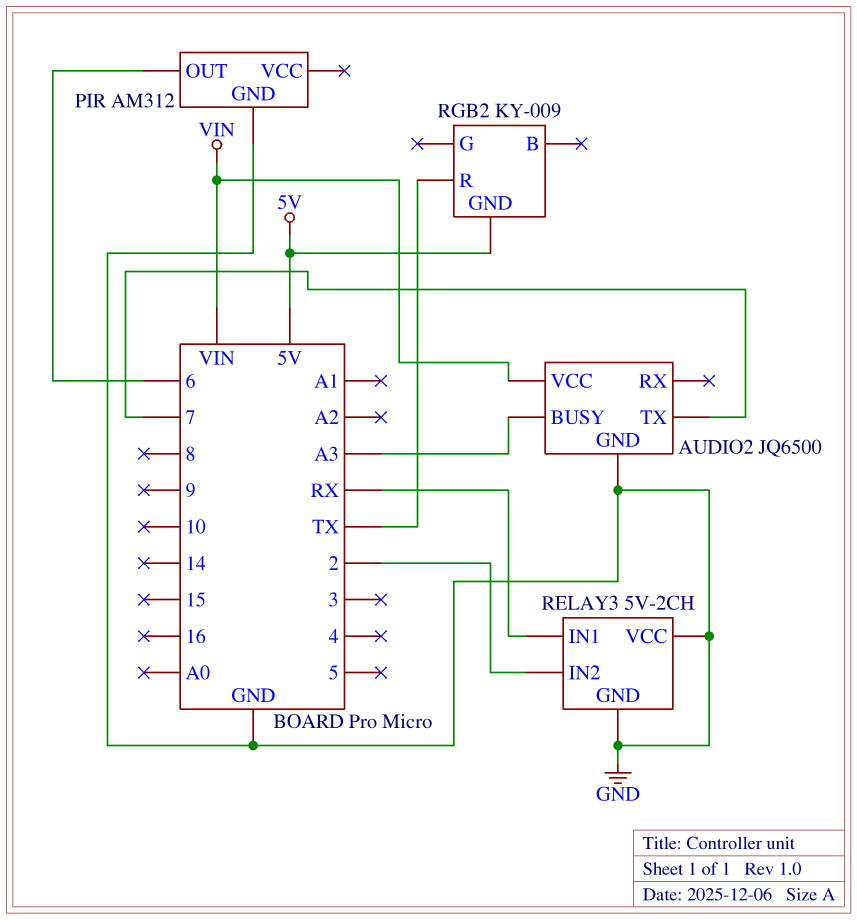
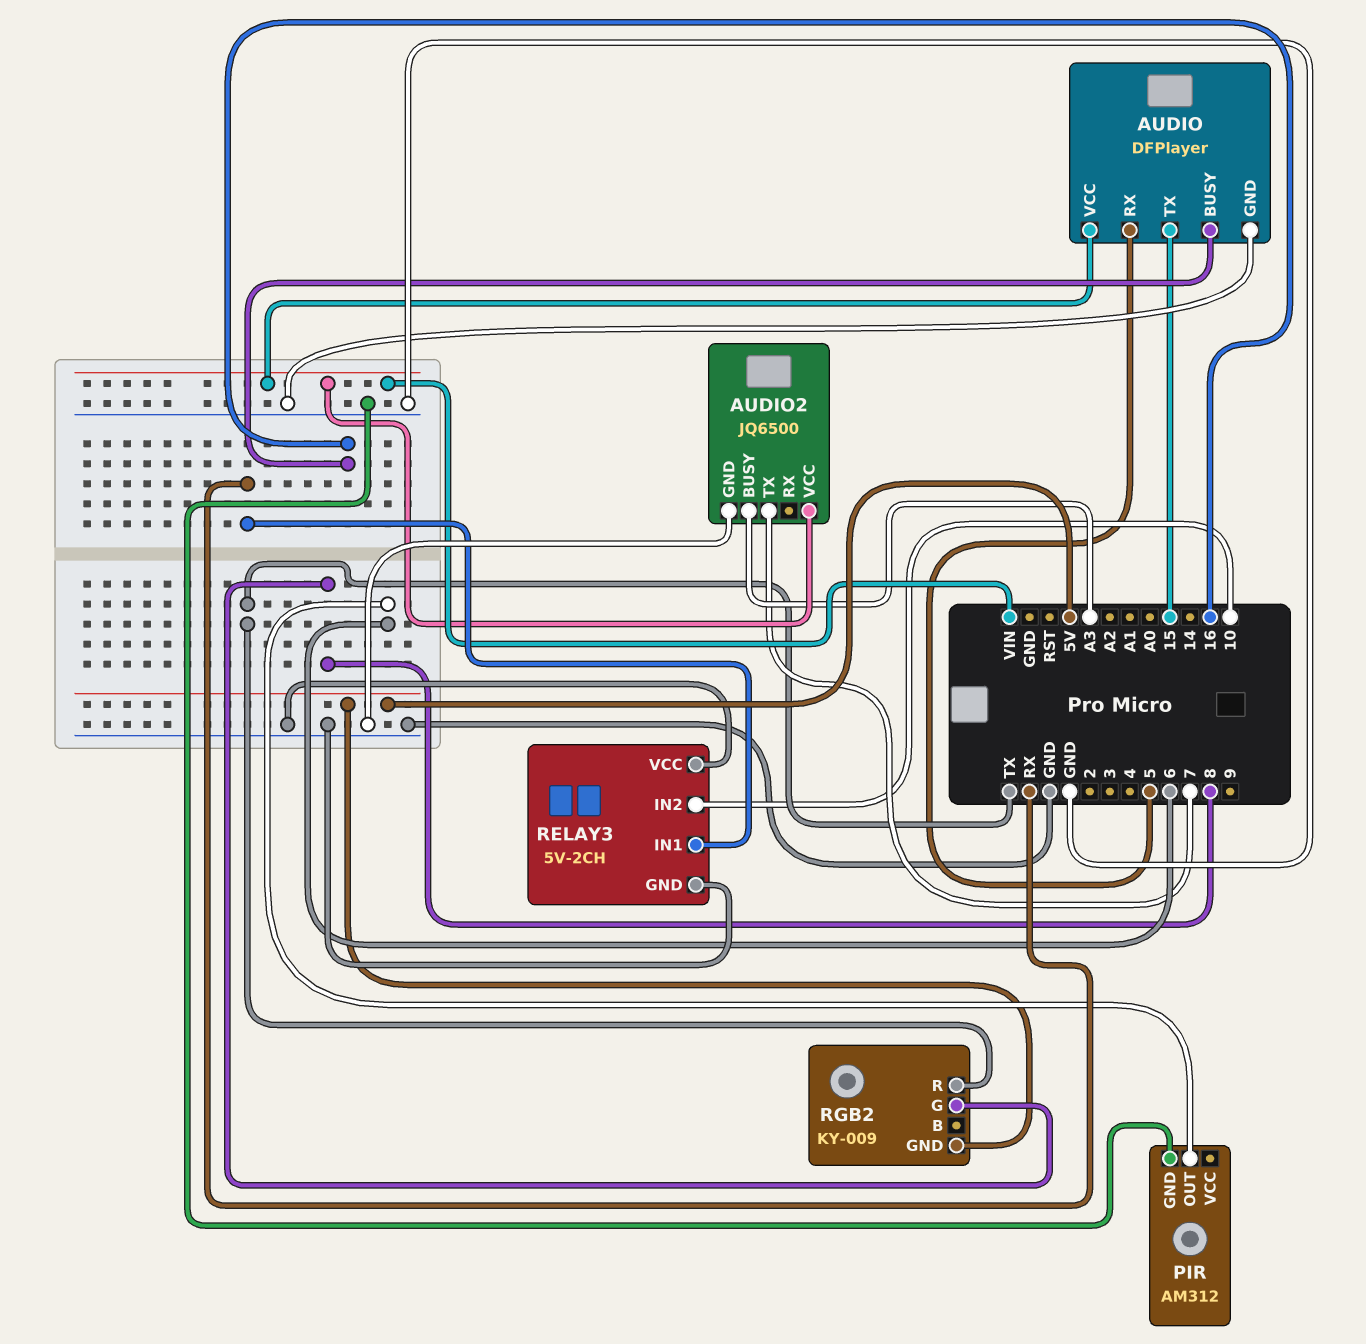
AUDIO: none -> DFPlayer
AUDIO pin BUSY: none -> 16
AUDIO pin GND: none -> GND
AUDIO pin RX: none -> 5
AUDIO pin TX: none -> 15
AUDIO pin VCC: none -> VIN
RELAY3 pin IN2: 2 -> 10
RGB2 pin G: none -> 8

